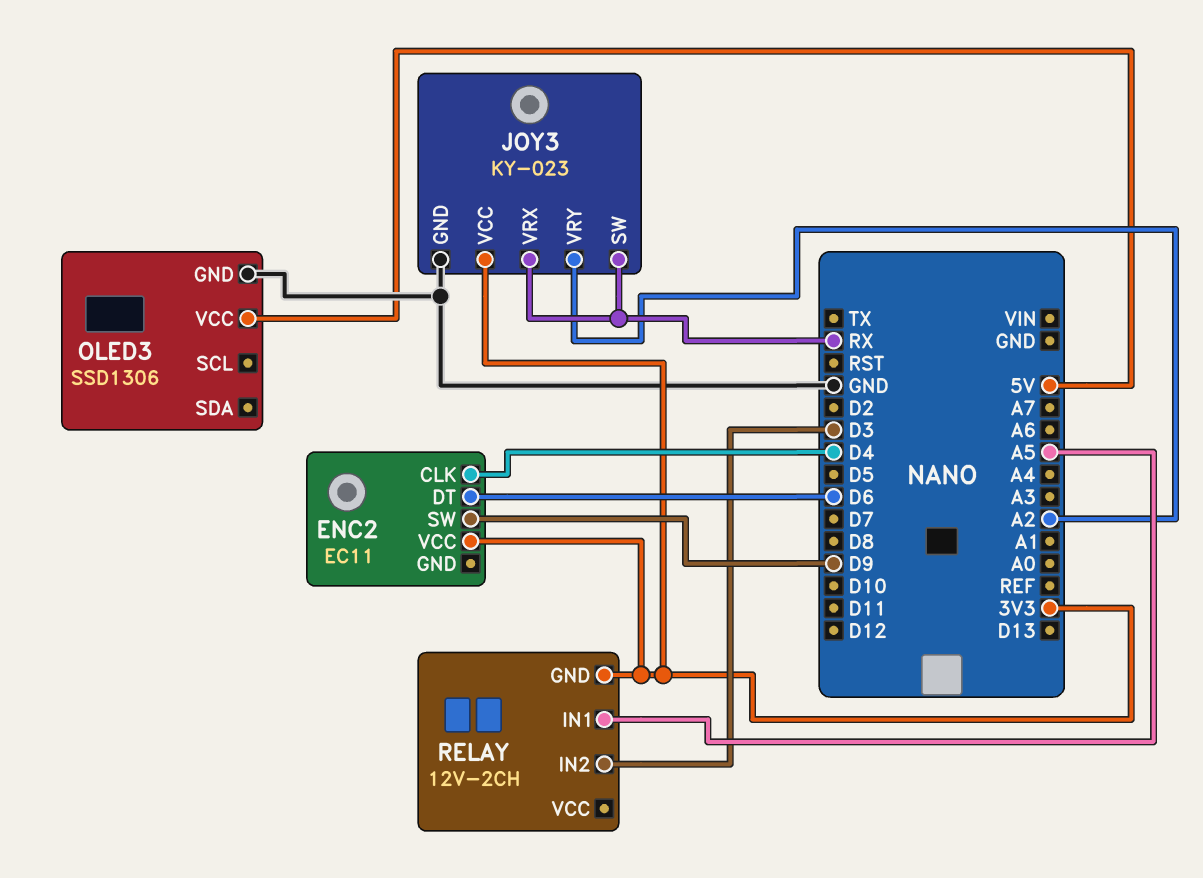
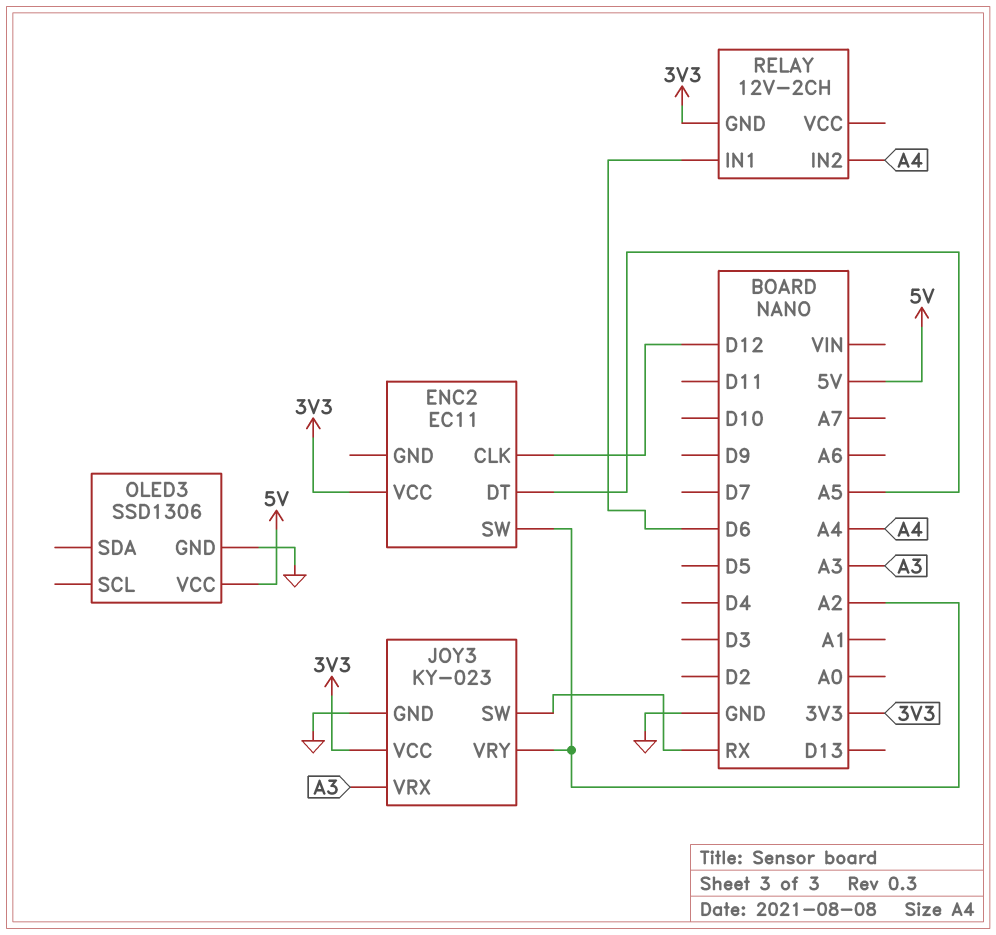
ENC2 pin CLK: D4 -> D12
ENC2 pin DT: D6 -> A5
ENC2 pin SW: D9 -> A2
JOY3 pin VRX: RX -> A3
RELAY pin IN1: A5 -> D6
RELAY pin IN2: D3 -> A4

